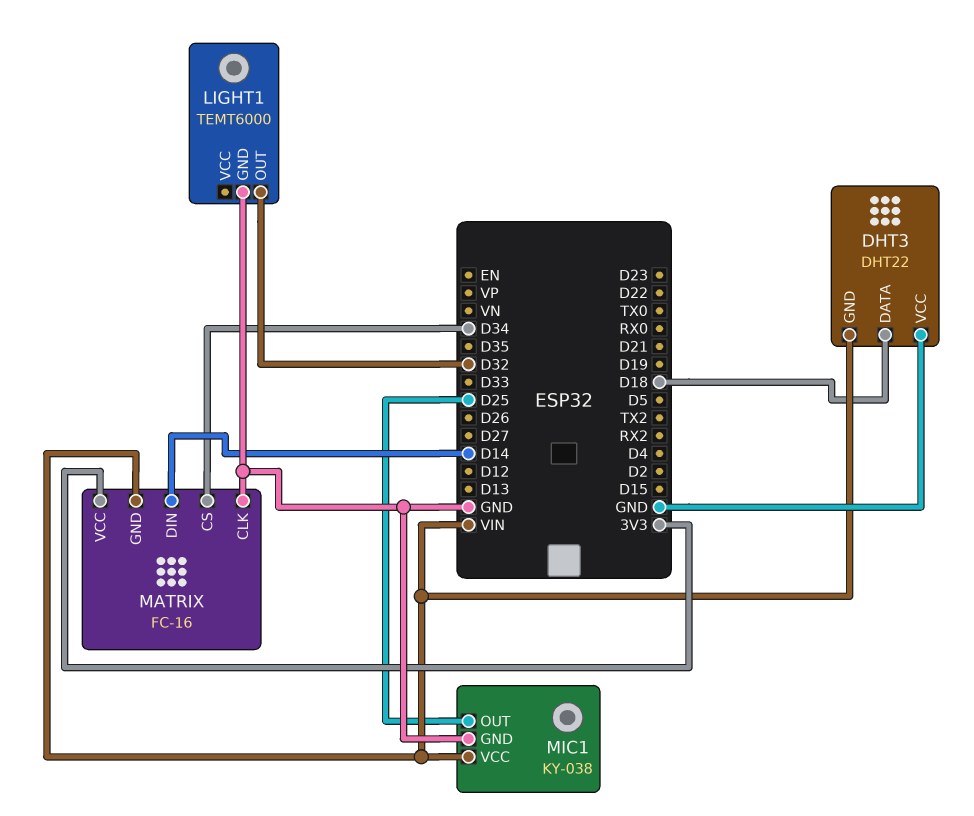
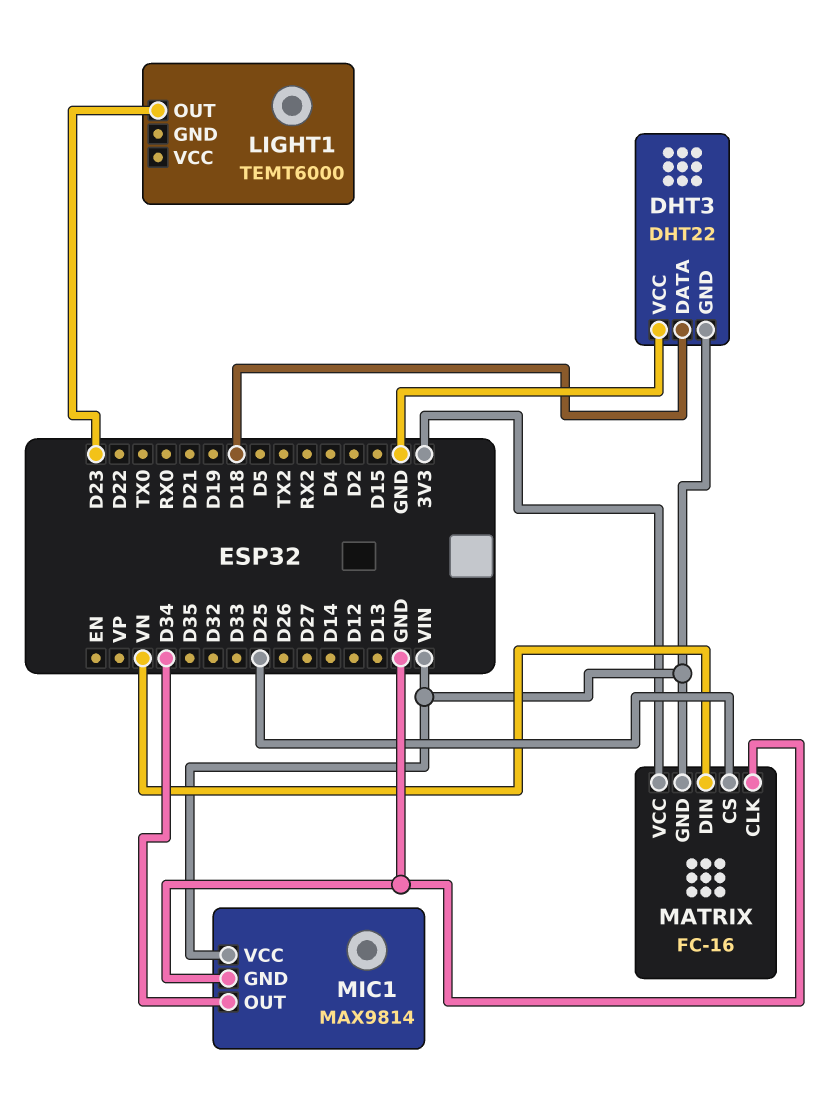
LIGHT1 pin GND: GND -> none
LIGHT1 pin OUT: D32 -> D23
MATRIX pin CS: D34 -> D25
MATRIX pin DIN: D14 -> VN
MIC1: KY-038 -> MAX9814
MIC1 pin OUT: D25 -> D34

